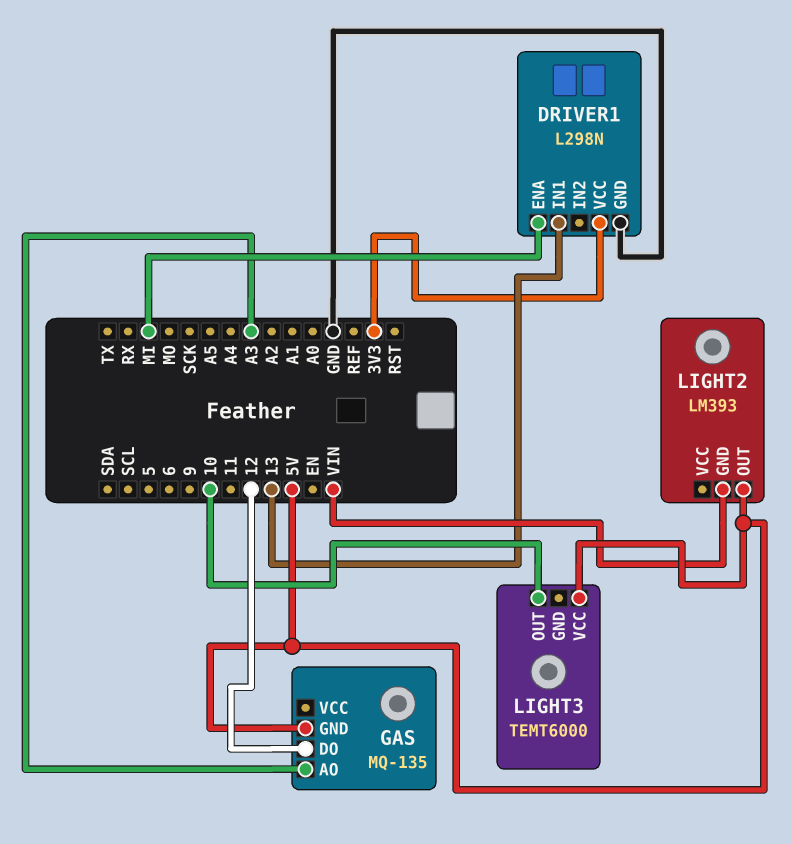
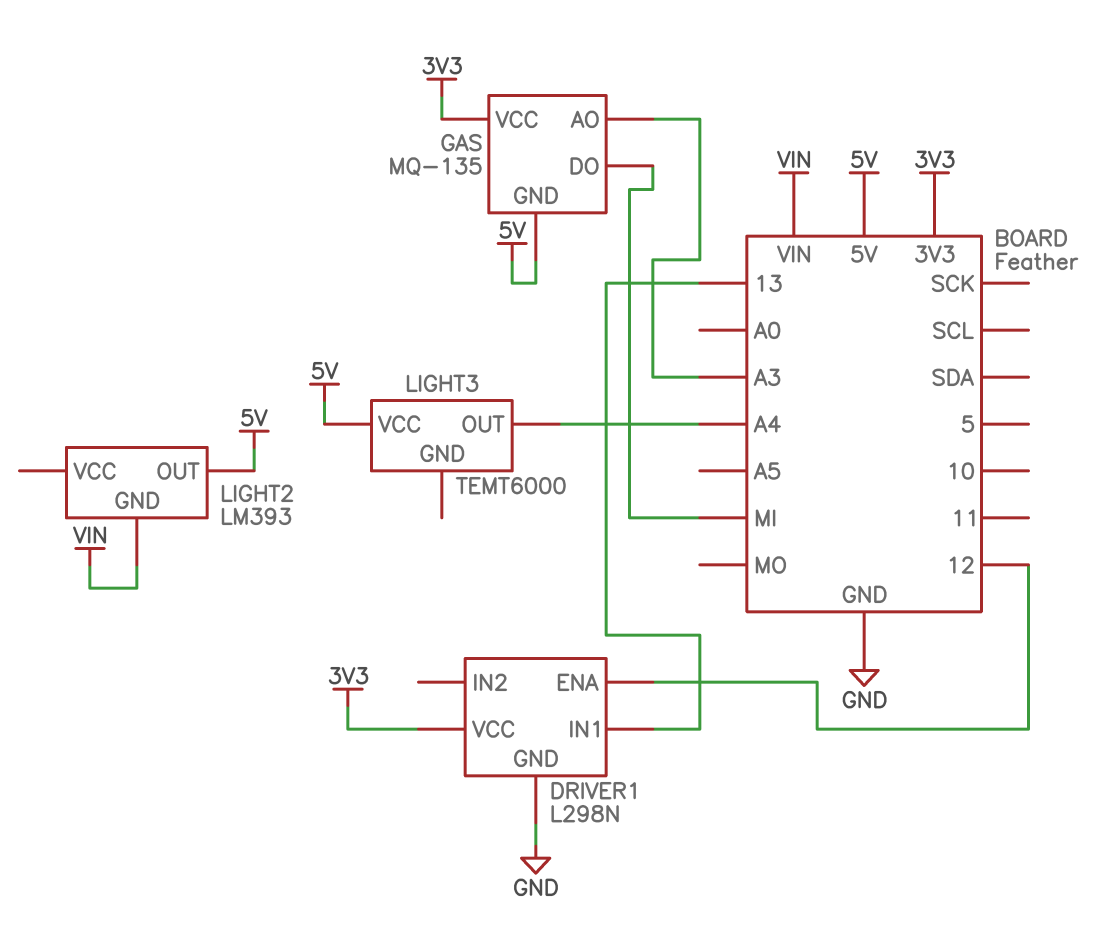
DRIVER1 pin ENA: MI -> 12
GAS pin DO: 12 -> MI
GAS pin VCC: none -> 3V3
LIGHT3 pin OUT: 10 -> A4

